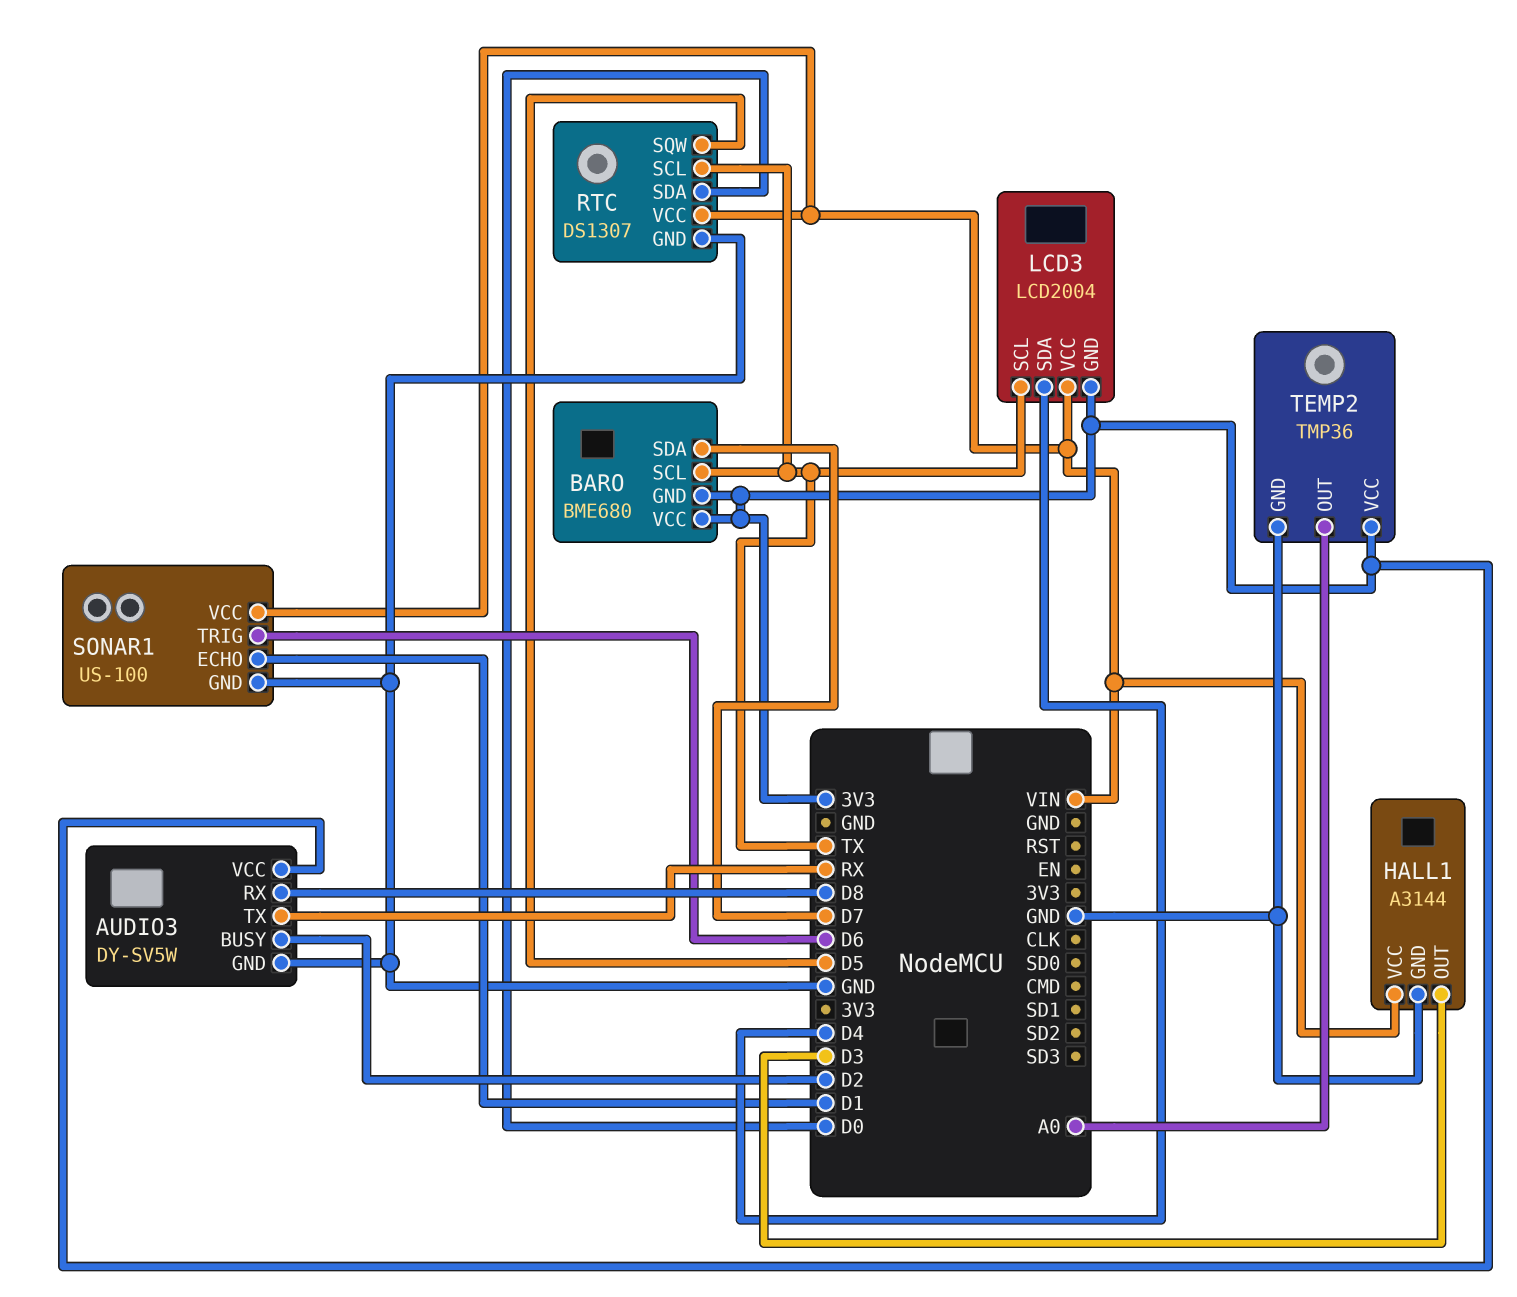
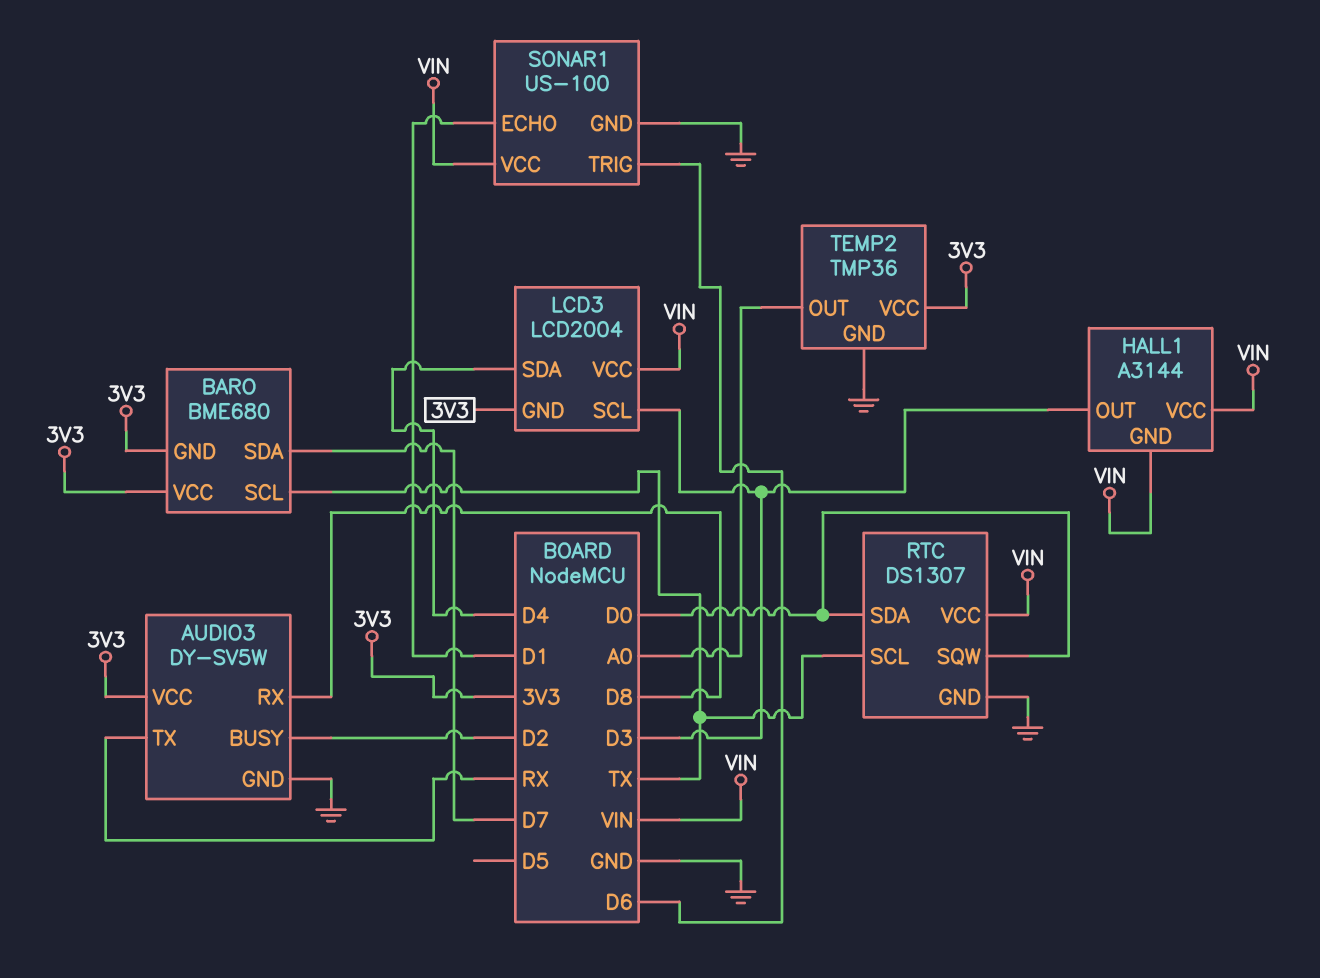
HALL1 pin GND: GND -> VIN
LCD3 pin SCL: TX -> D3
RTC pin SQW: D5 -> D0

